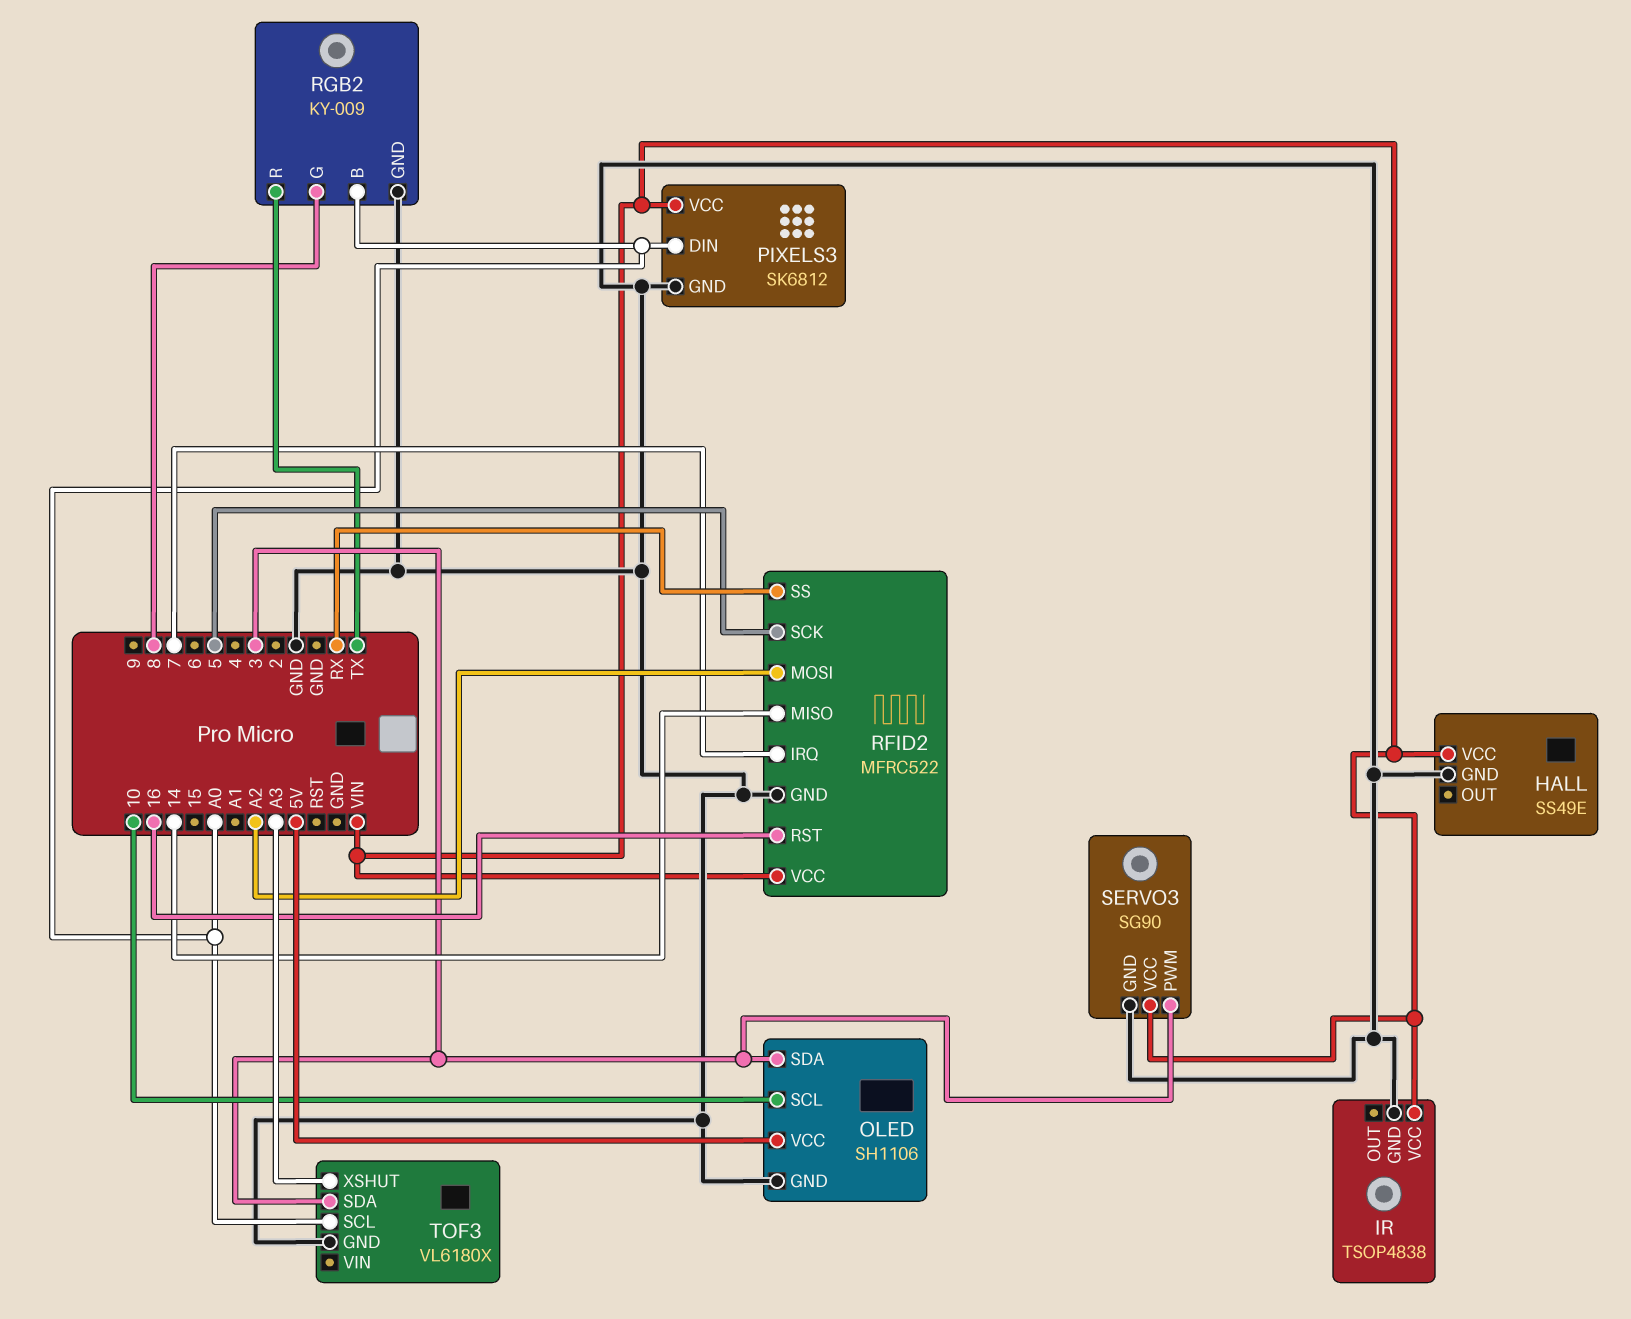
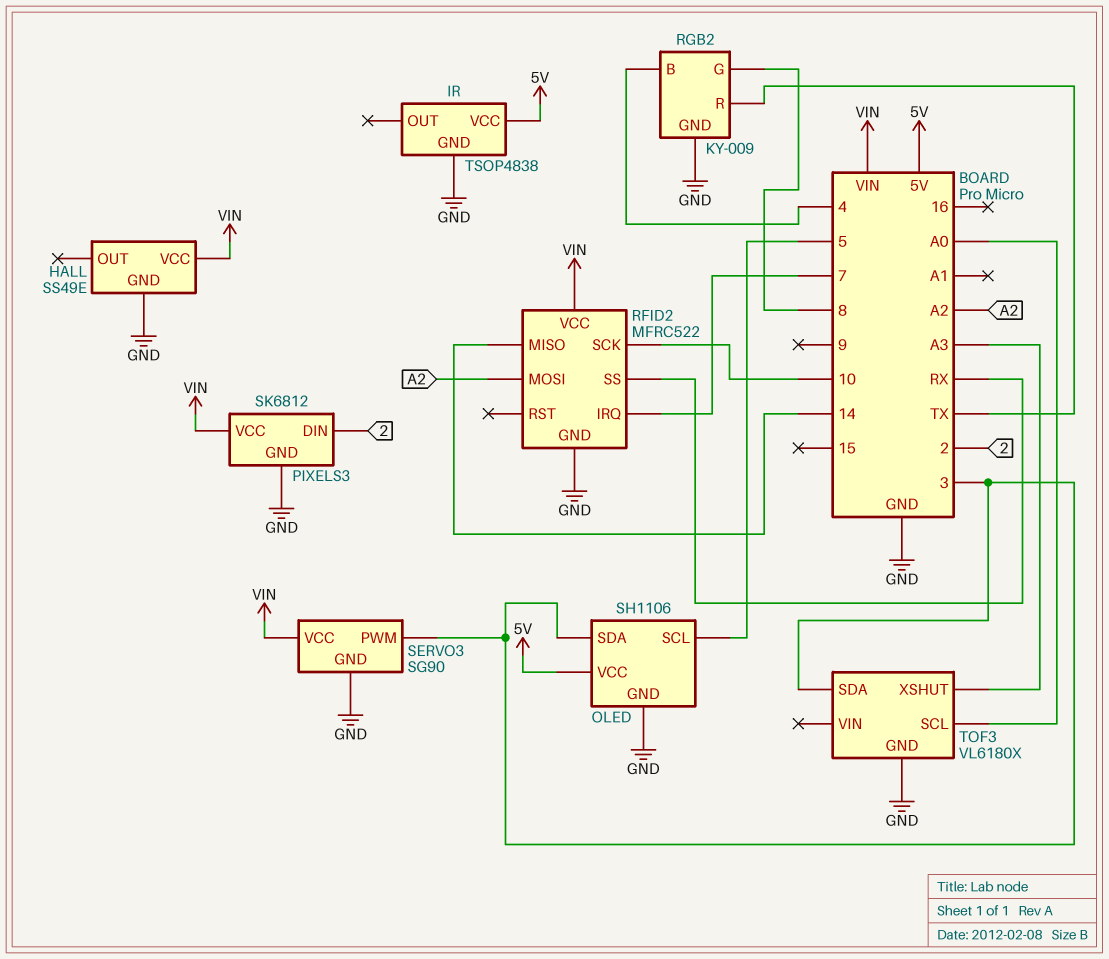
IR pin VCC: VIN -> 5V
OLED pin SCL: 10 -> 5
PIXELS3 pin DIN: A0 -> 2
RFID2 pin RST: 16 -> none
RFID2 pin SCK: 5 -> 10
RGB2 pin B: A0 -> 4

